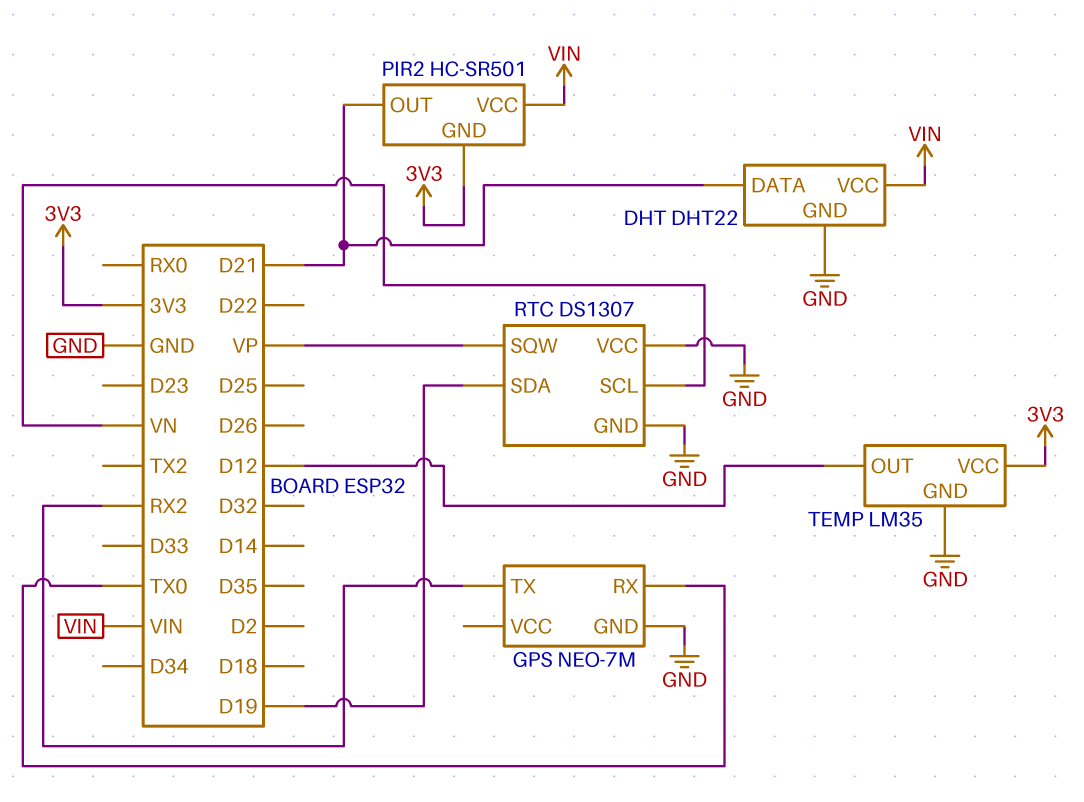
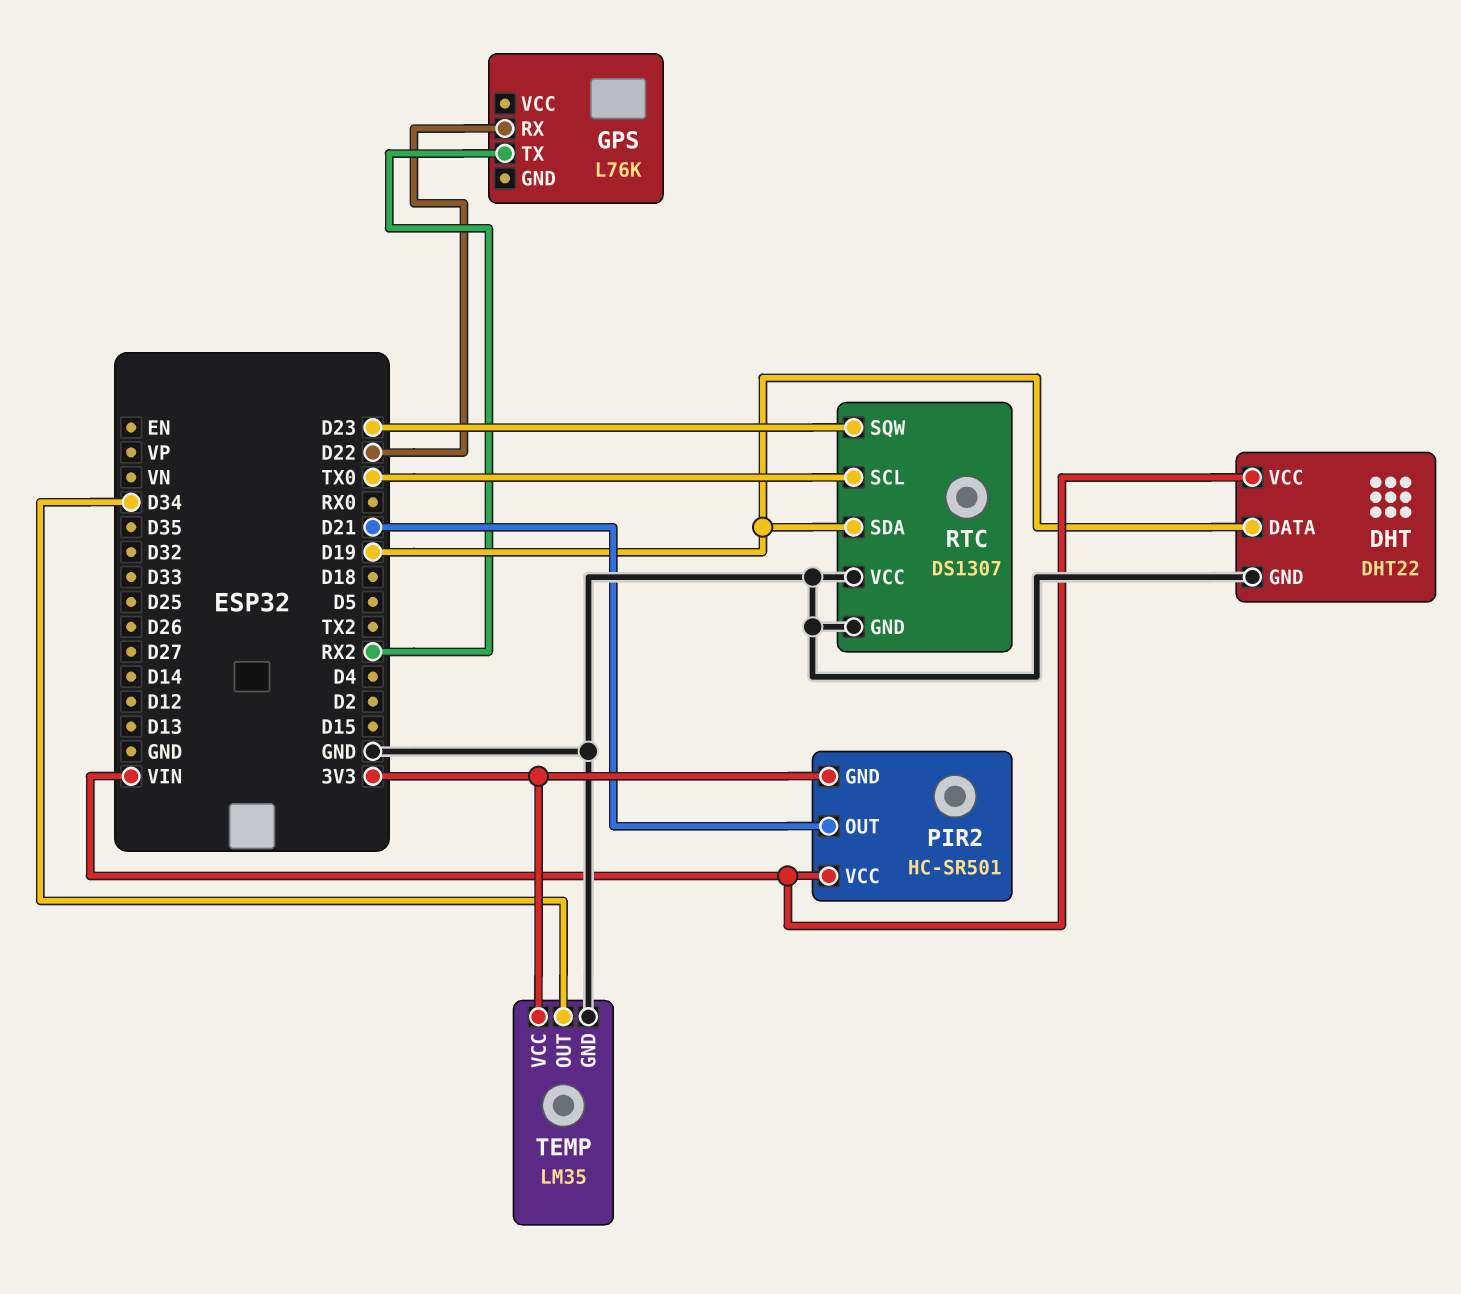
DHT pin DATA: D21 -> D19
GPS: NEO-7M -> L76K
GPS pin GND: GND -> none
GPS pin RX: TX0 -> D22
RTC pin SCL: VN -> TX0
RTC pin SQW: VP -> D23
TEMP pin OUT: D12 -> D34

